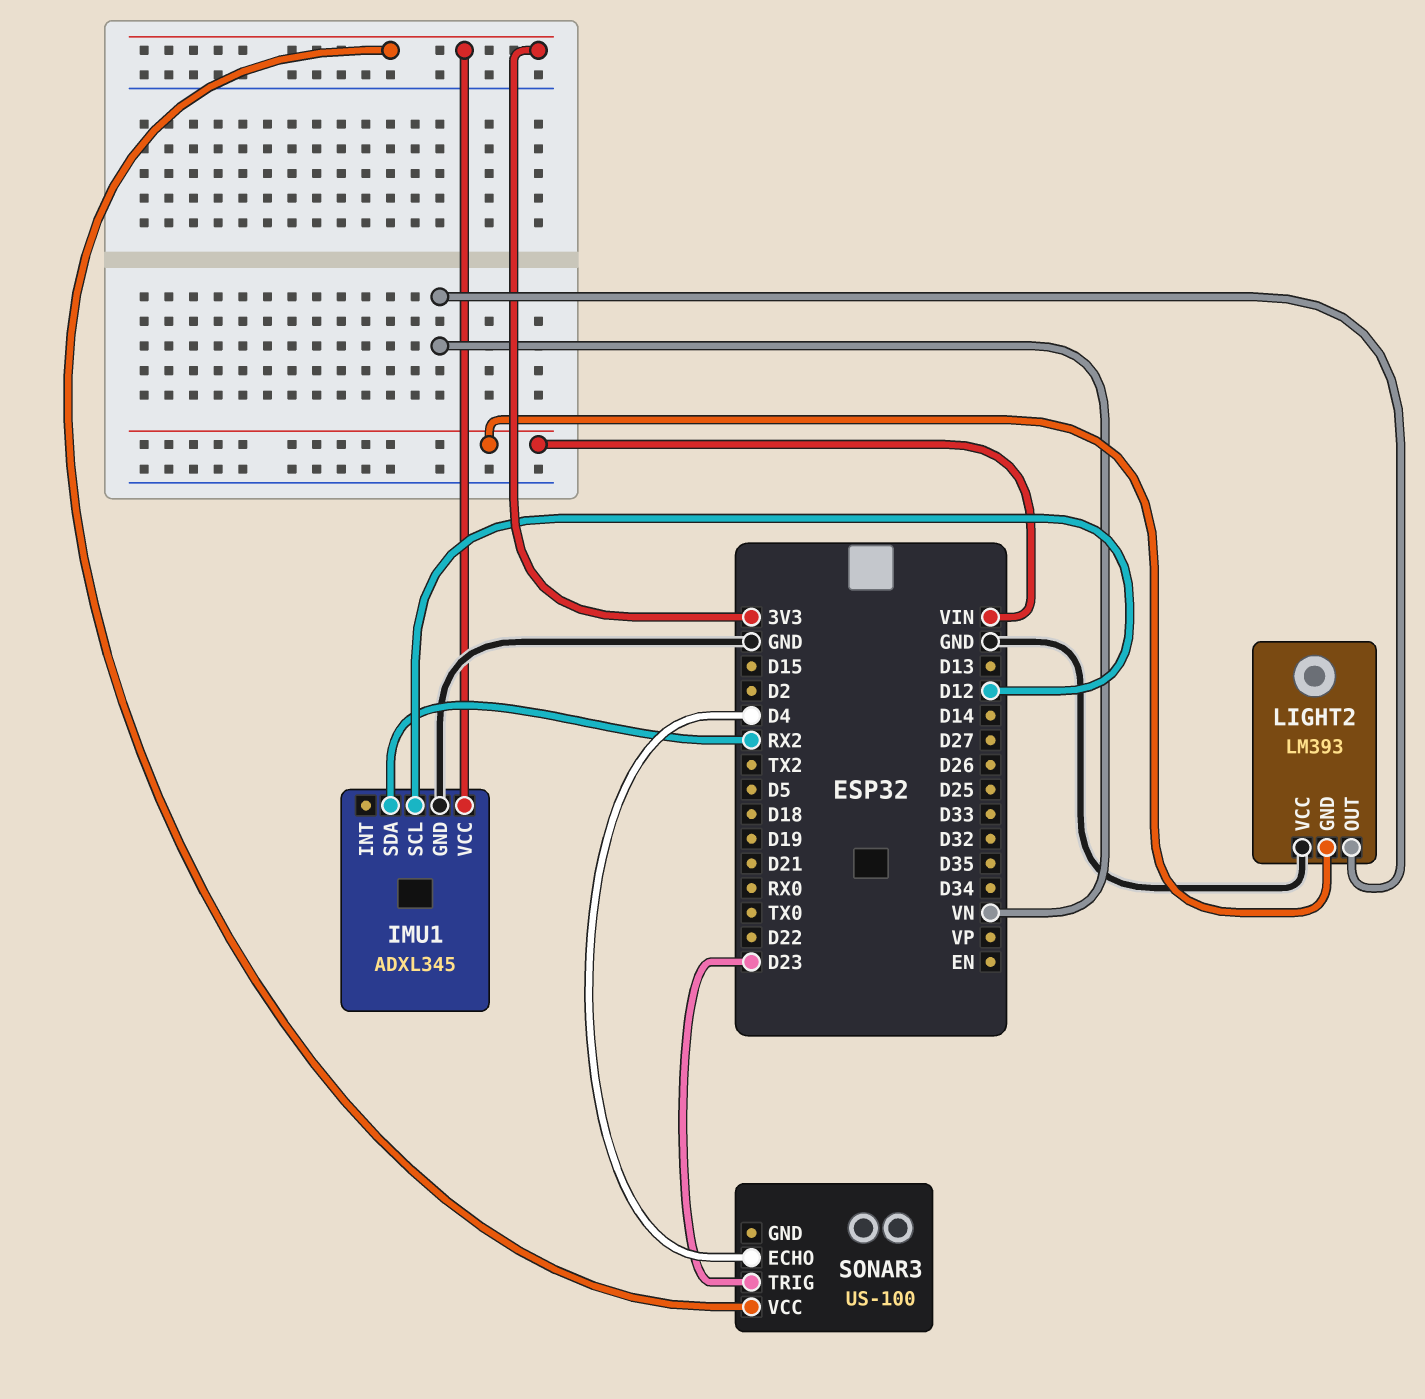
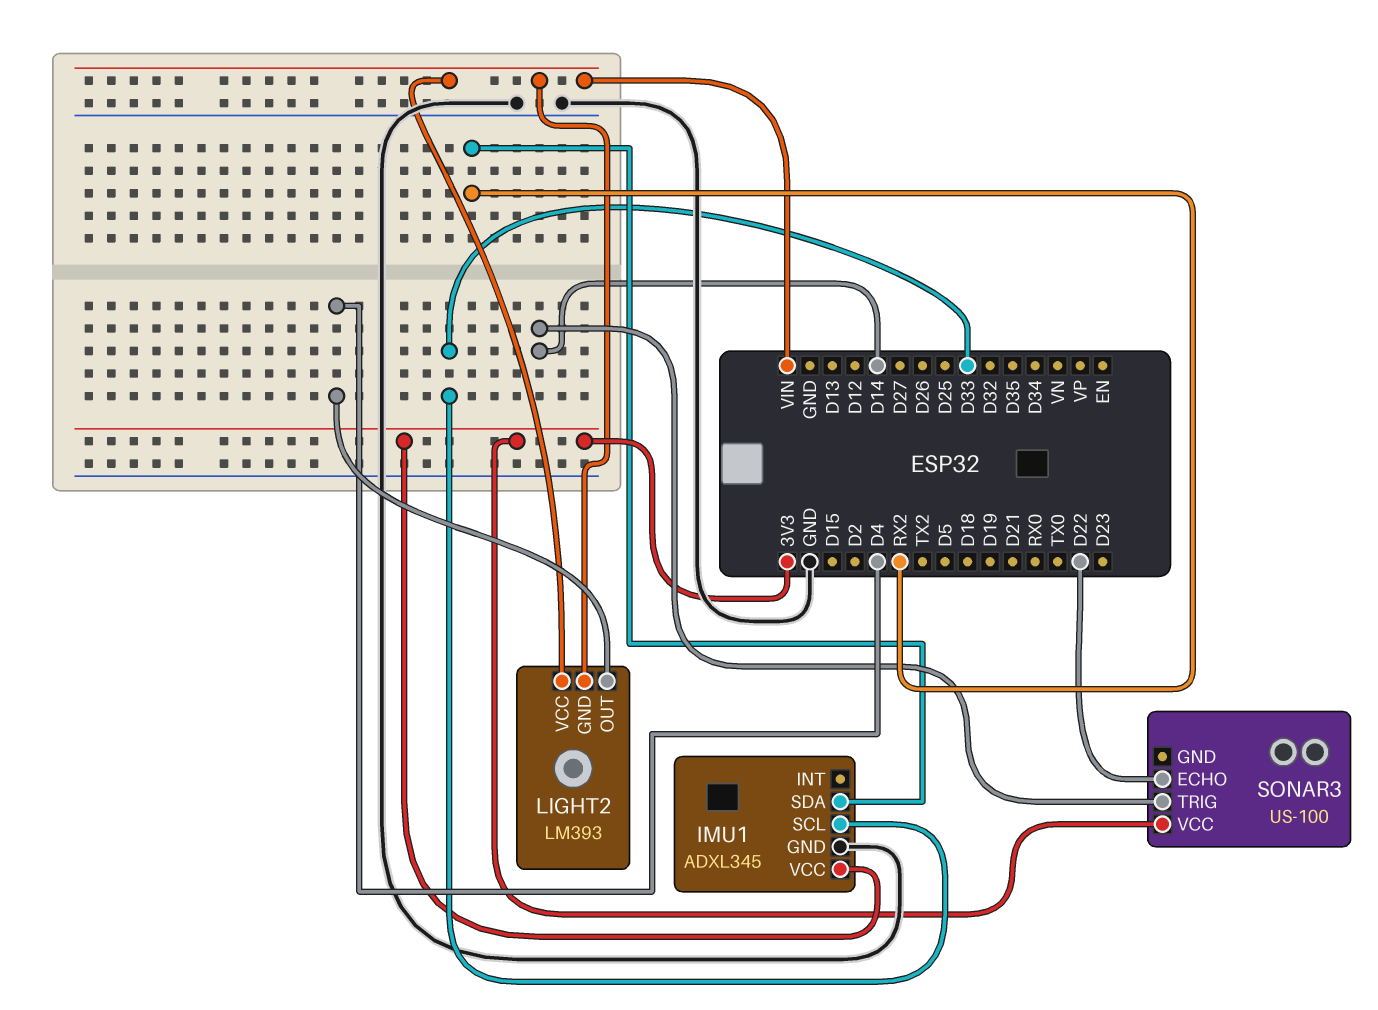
IMU1 pin SCL: D12 -> D33
LIGHT2 pin OUT: VN -> D4
LIGHT2 pin VCC: GND -> VIN
SONAR3 pin ECHO: D4 -> D22
SONAR3 pin TRIG: D23 -> D14

